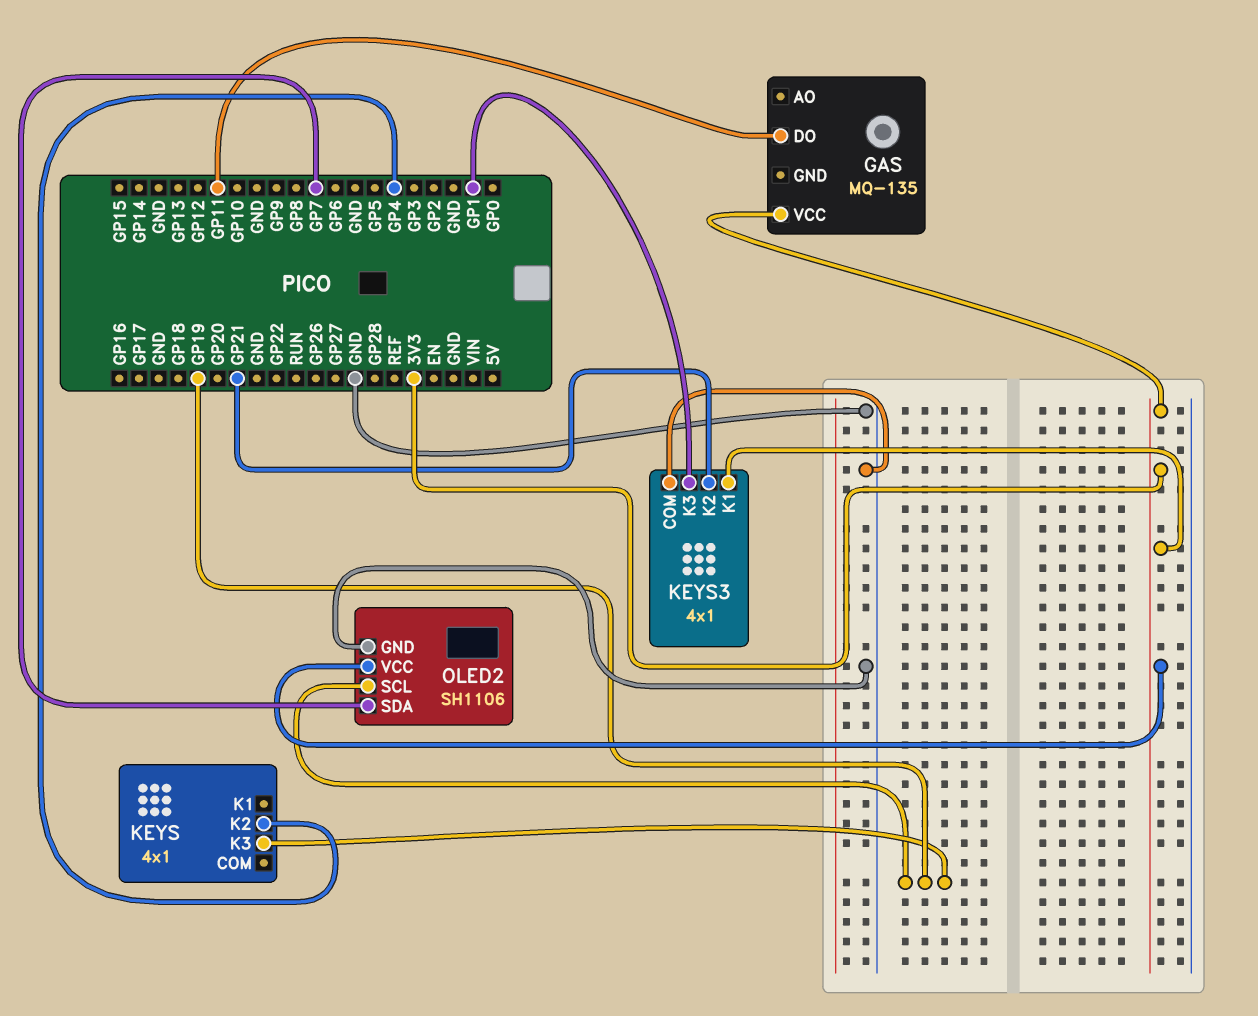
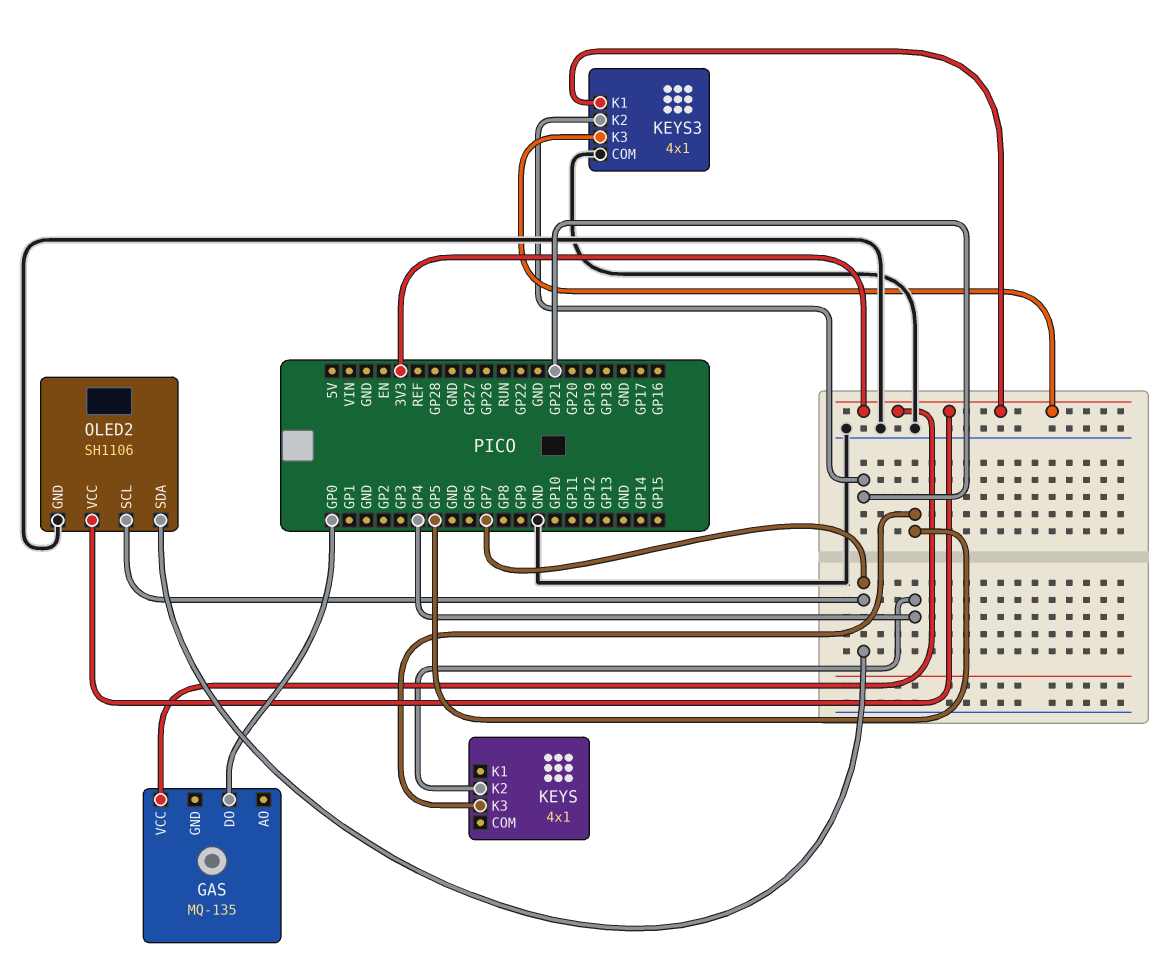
GAS pin DO: GP11 -> GP0
KEYS pin K3: GP19 -> GP5
KEYS3 pin K3: GP1 -> 3V3
OLED2 pin SCL: GP19 -> GP7

